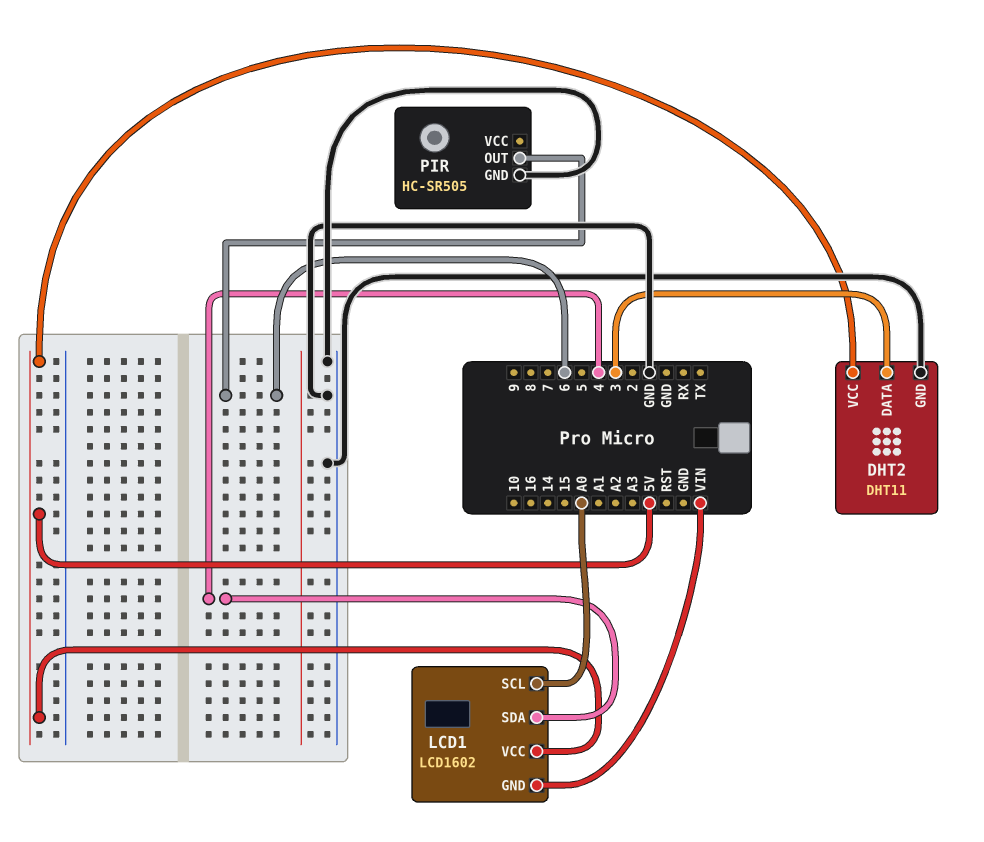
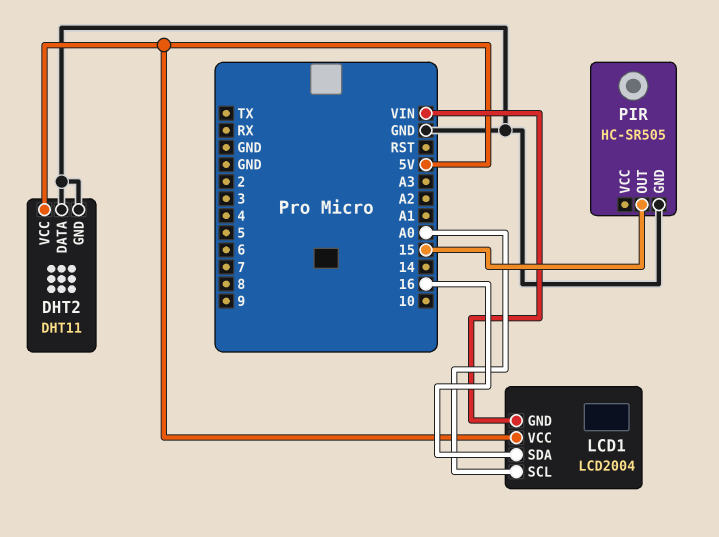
DHT2 pin DATA: 3 -> GND
LCD1: LCD1602 -> LCD2004
LCD1 pin SDA: 4 -> 16
PIR pin OUT: 6 -> 15

